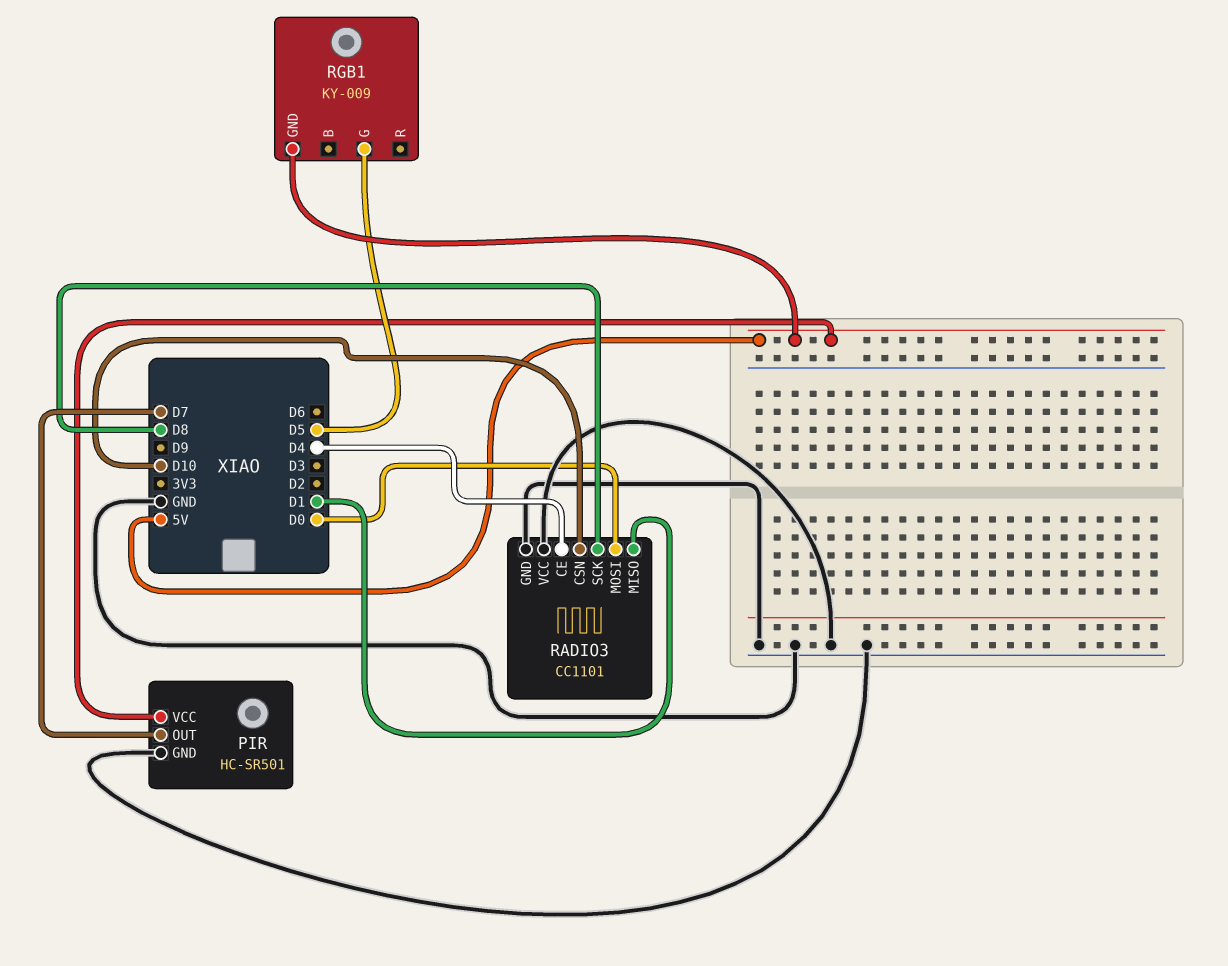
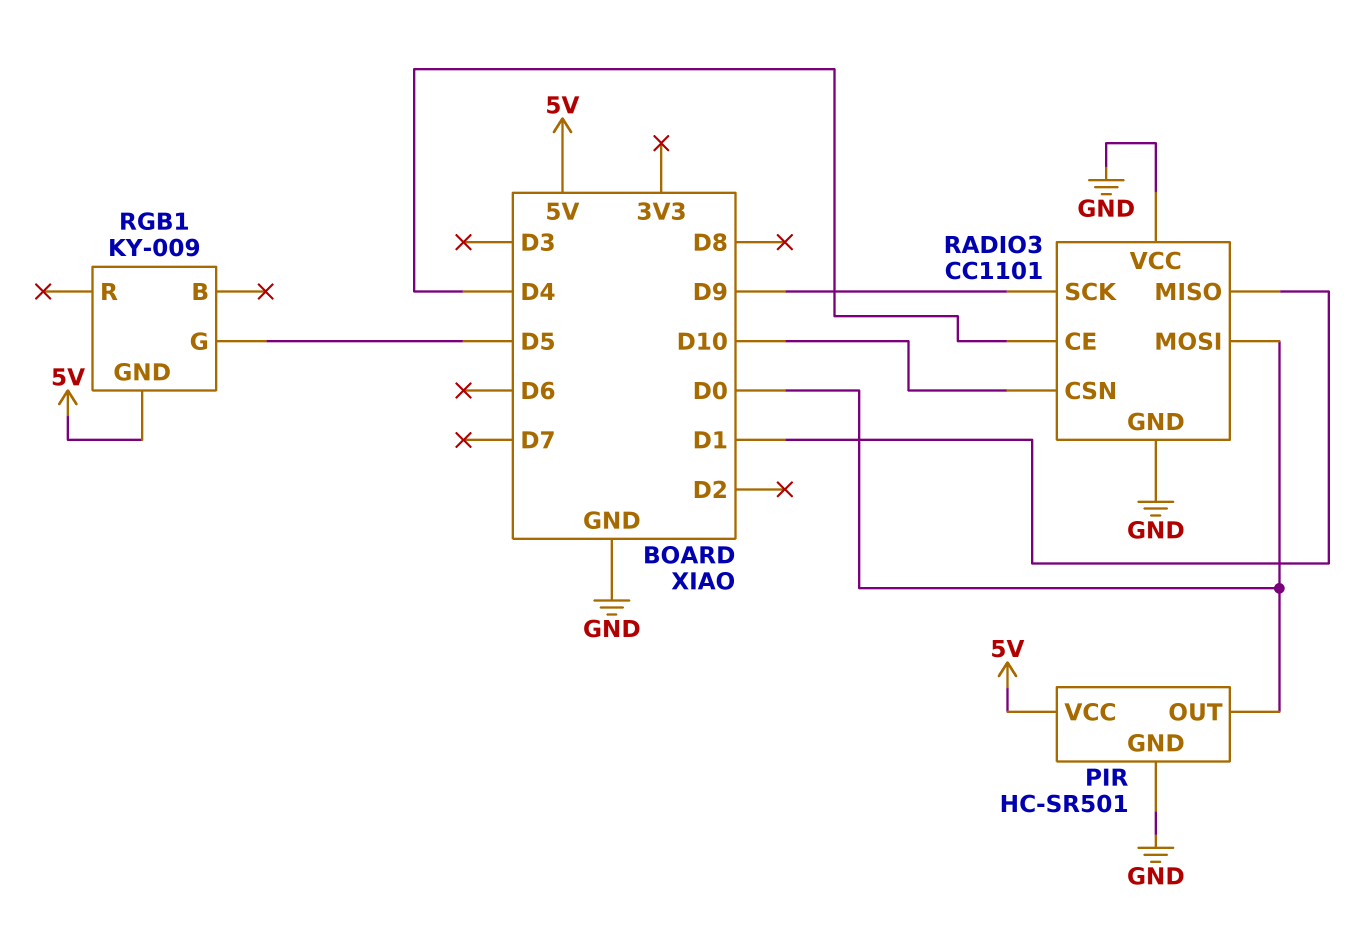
PIR pin OUT: D7 -> D0
RADIO3 pin SCK: D8 -> D9

